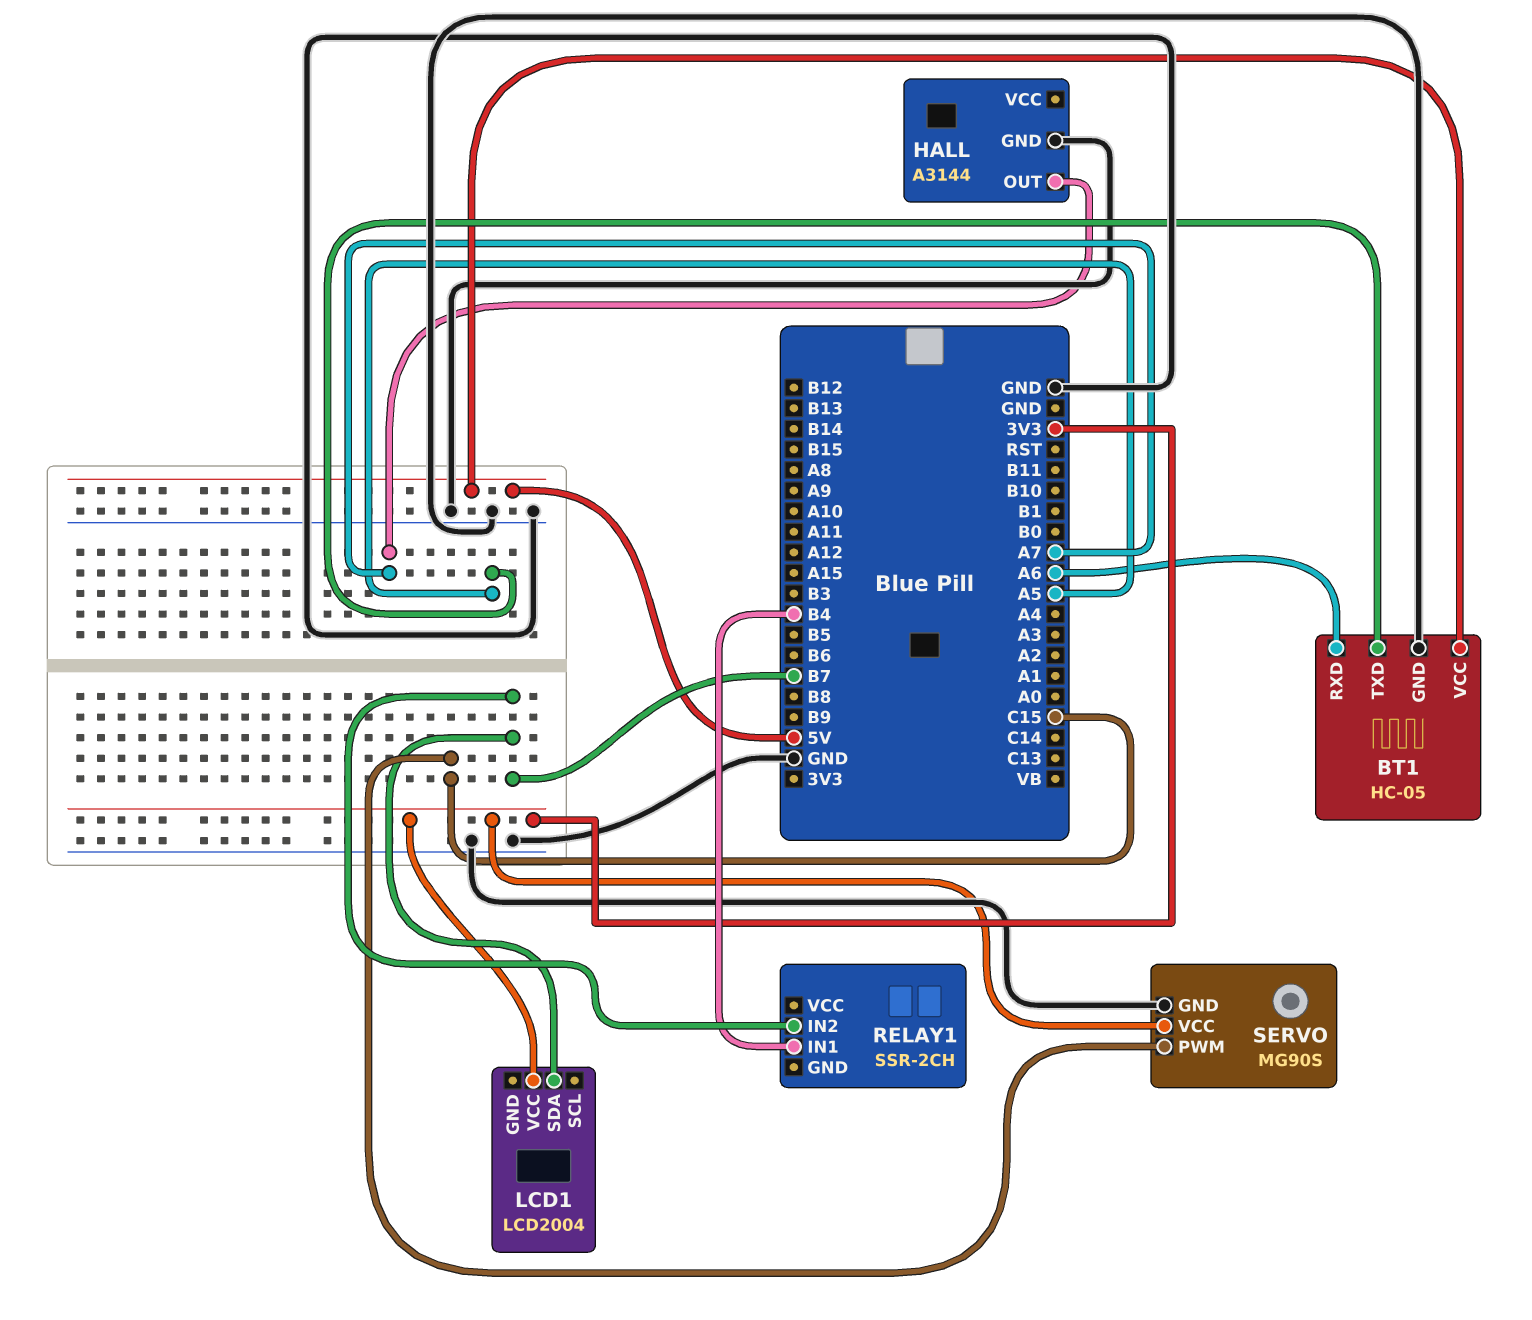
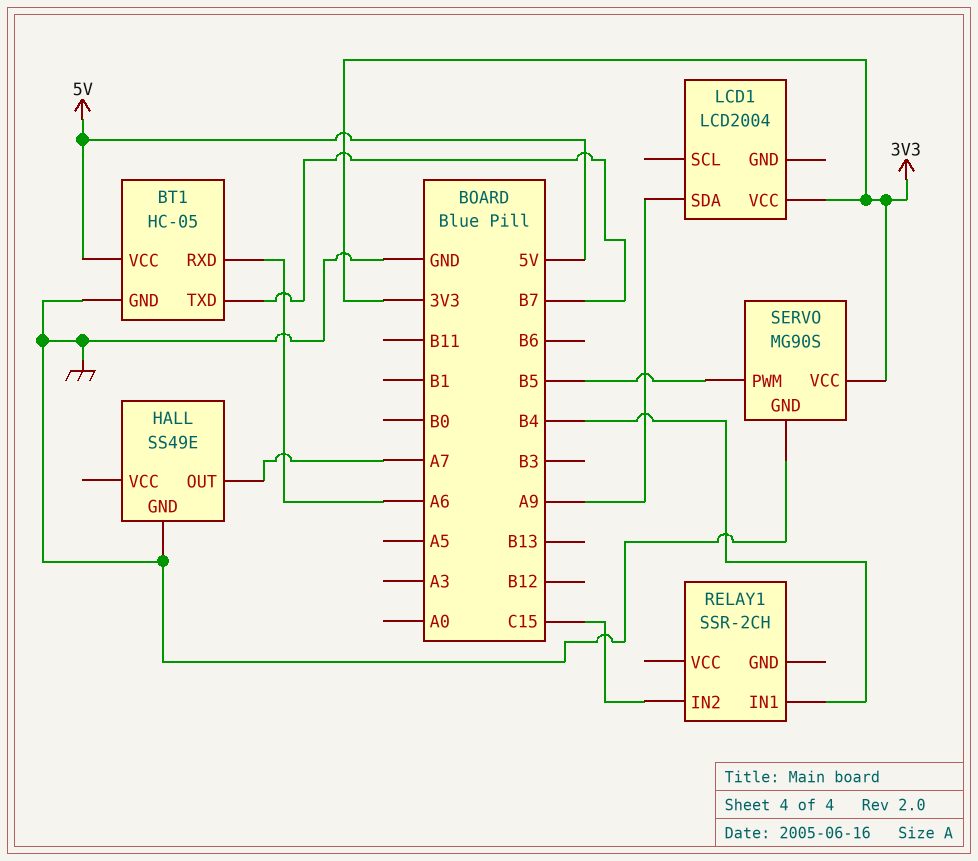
BT1 pin TXD: A5 -> B7
HALL: A3144 -> SS49E
LCD1 pin SDA: B7 -> A9
RELAY1 pin IN2: B7 -> C15
SERVO pin PWM: C15 -> B5

